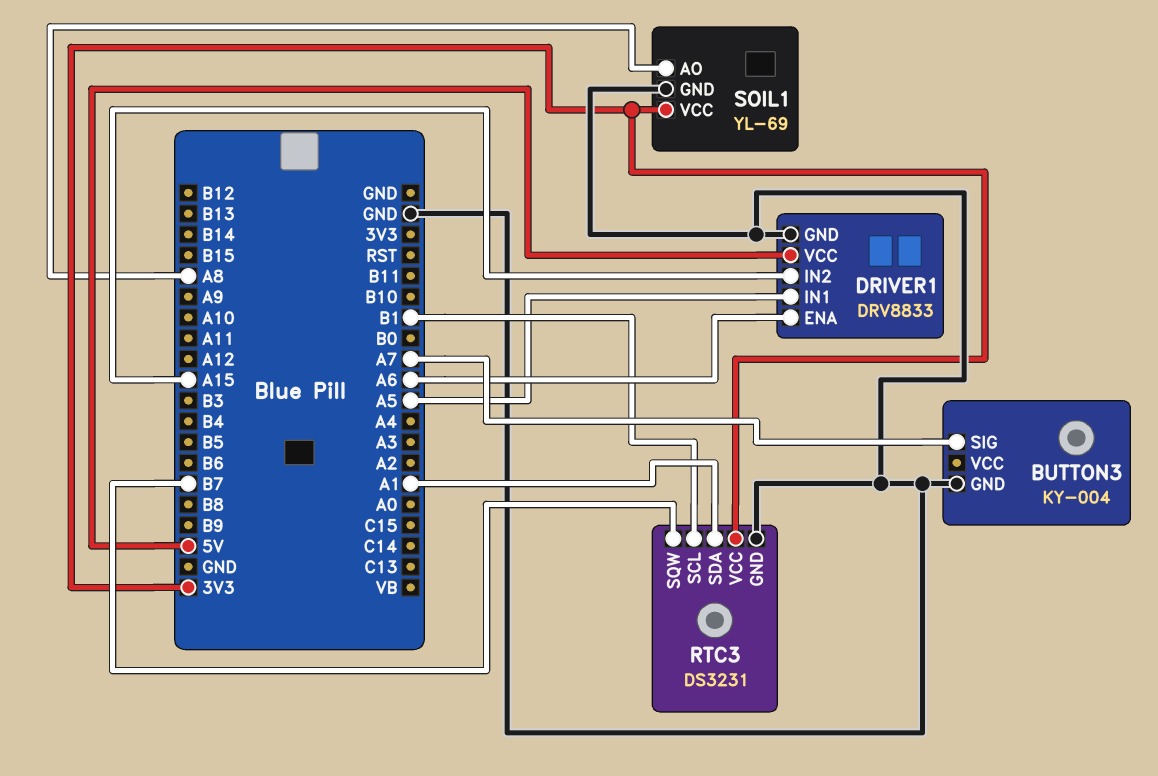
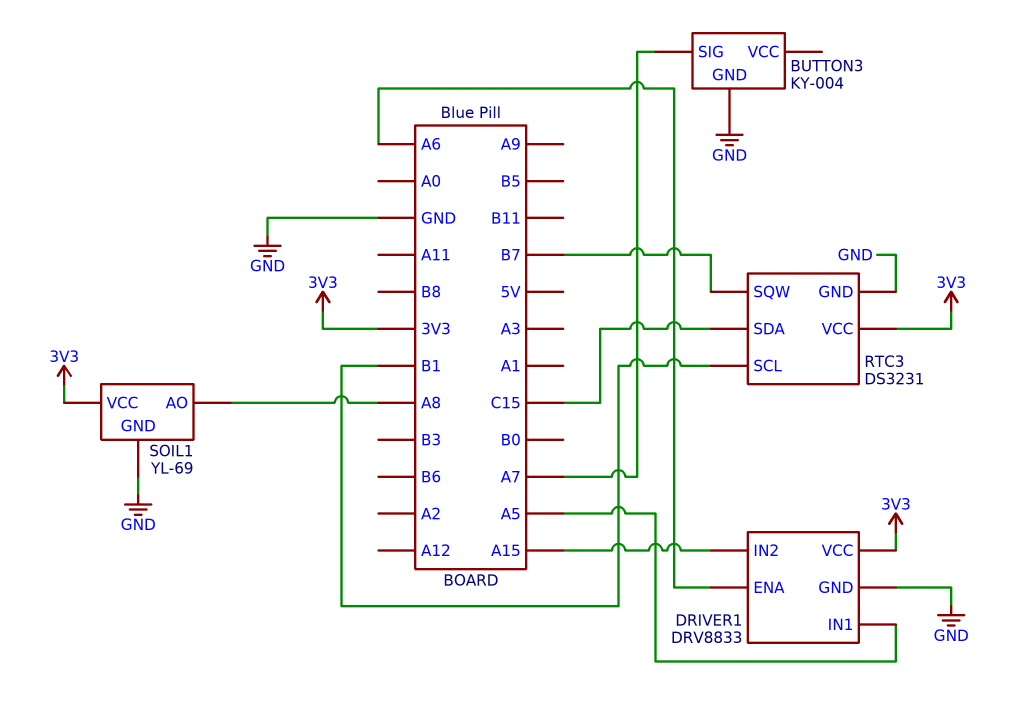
DRIVER1 pin VCC: 5V -> 3V3
RTC3 pin SDA: A1 -> C15

